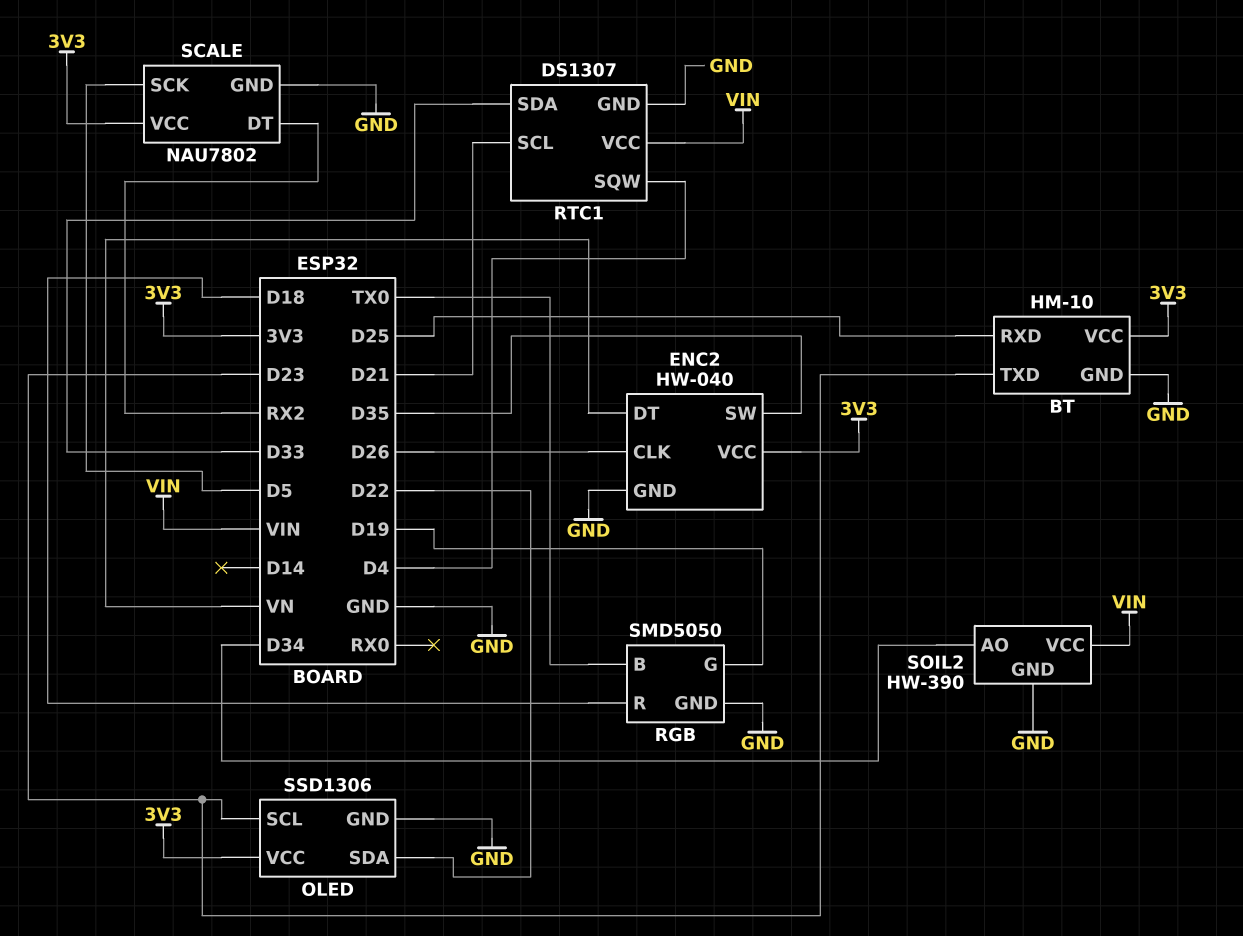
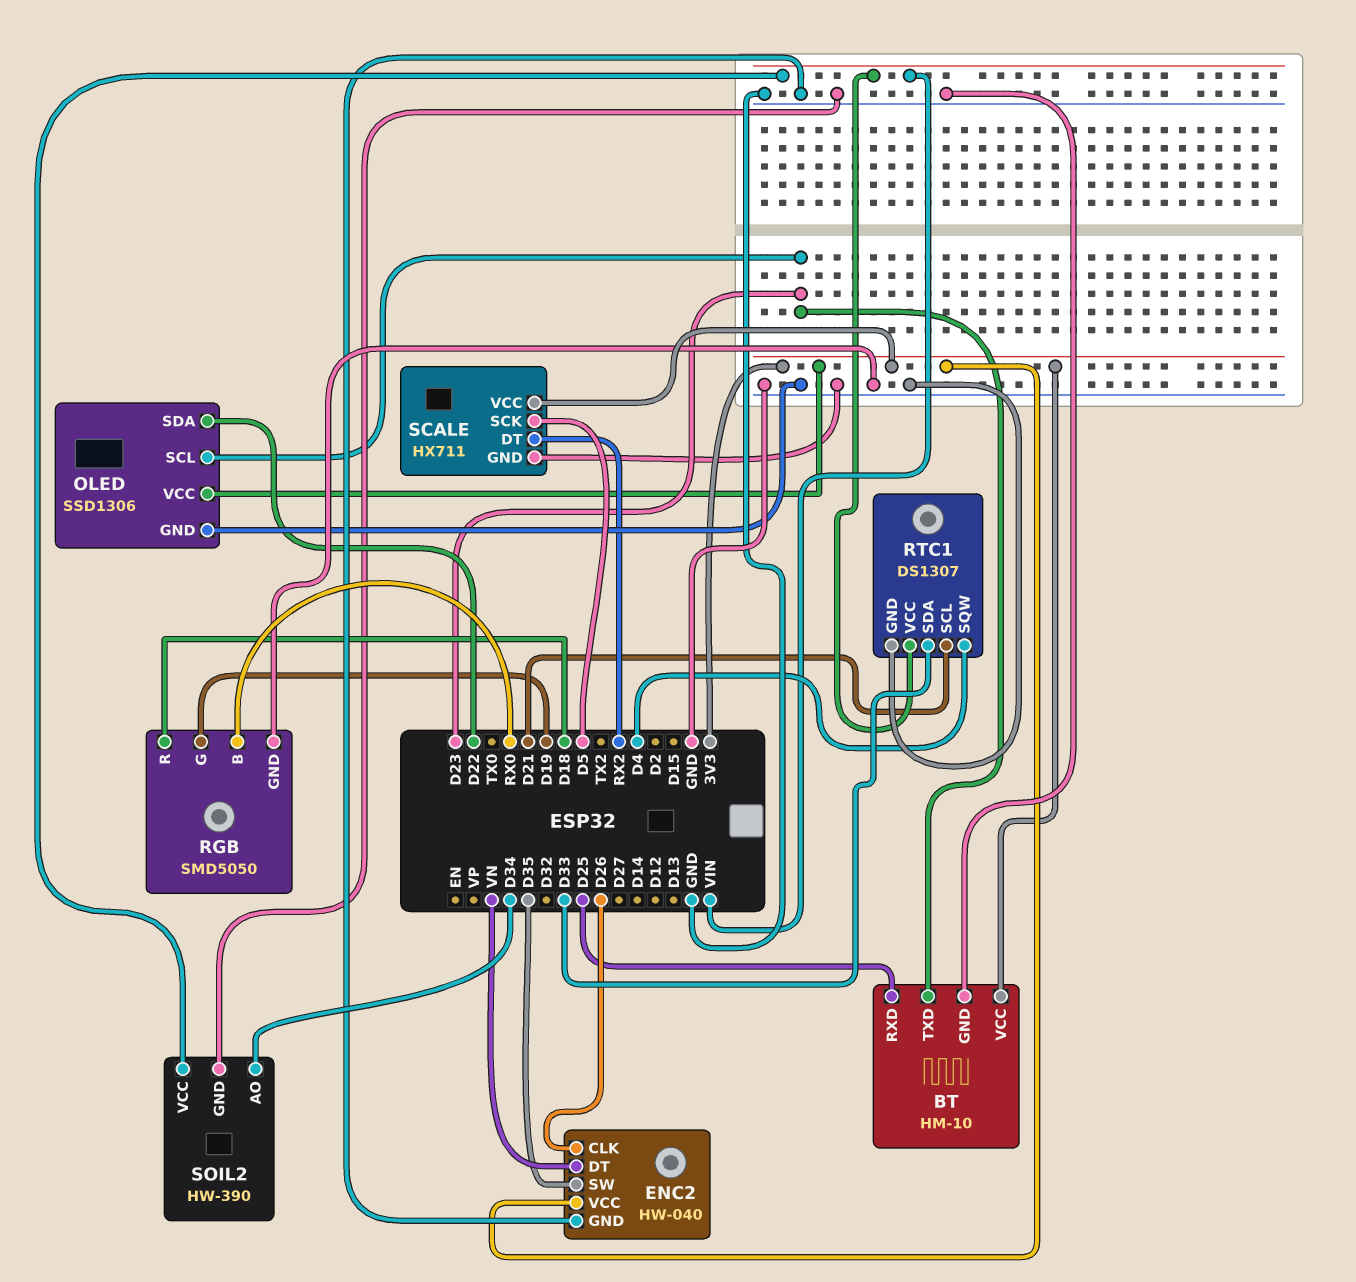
RGB pin B: TX0 -> RX0
SCALE: NAU7802 -> HX711

